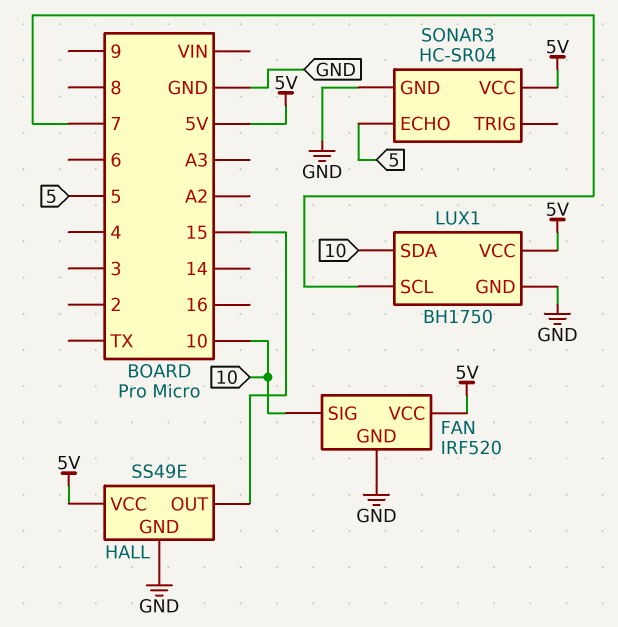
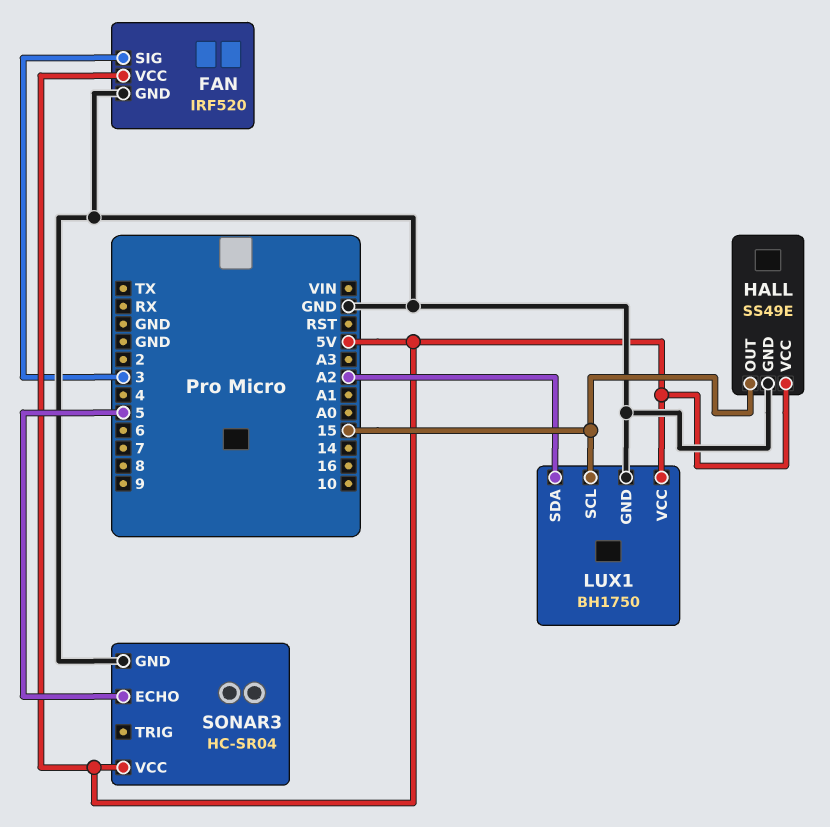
FAN pin SIG: 10 -> 3
LUX1 pin SCL: 7 -> 15
LUX1 pin SDA: 10 -> A2

